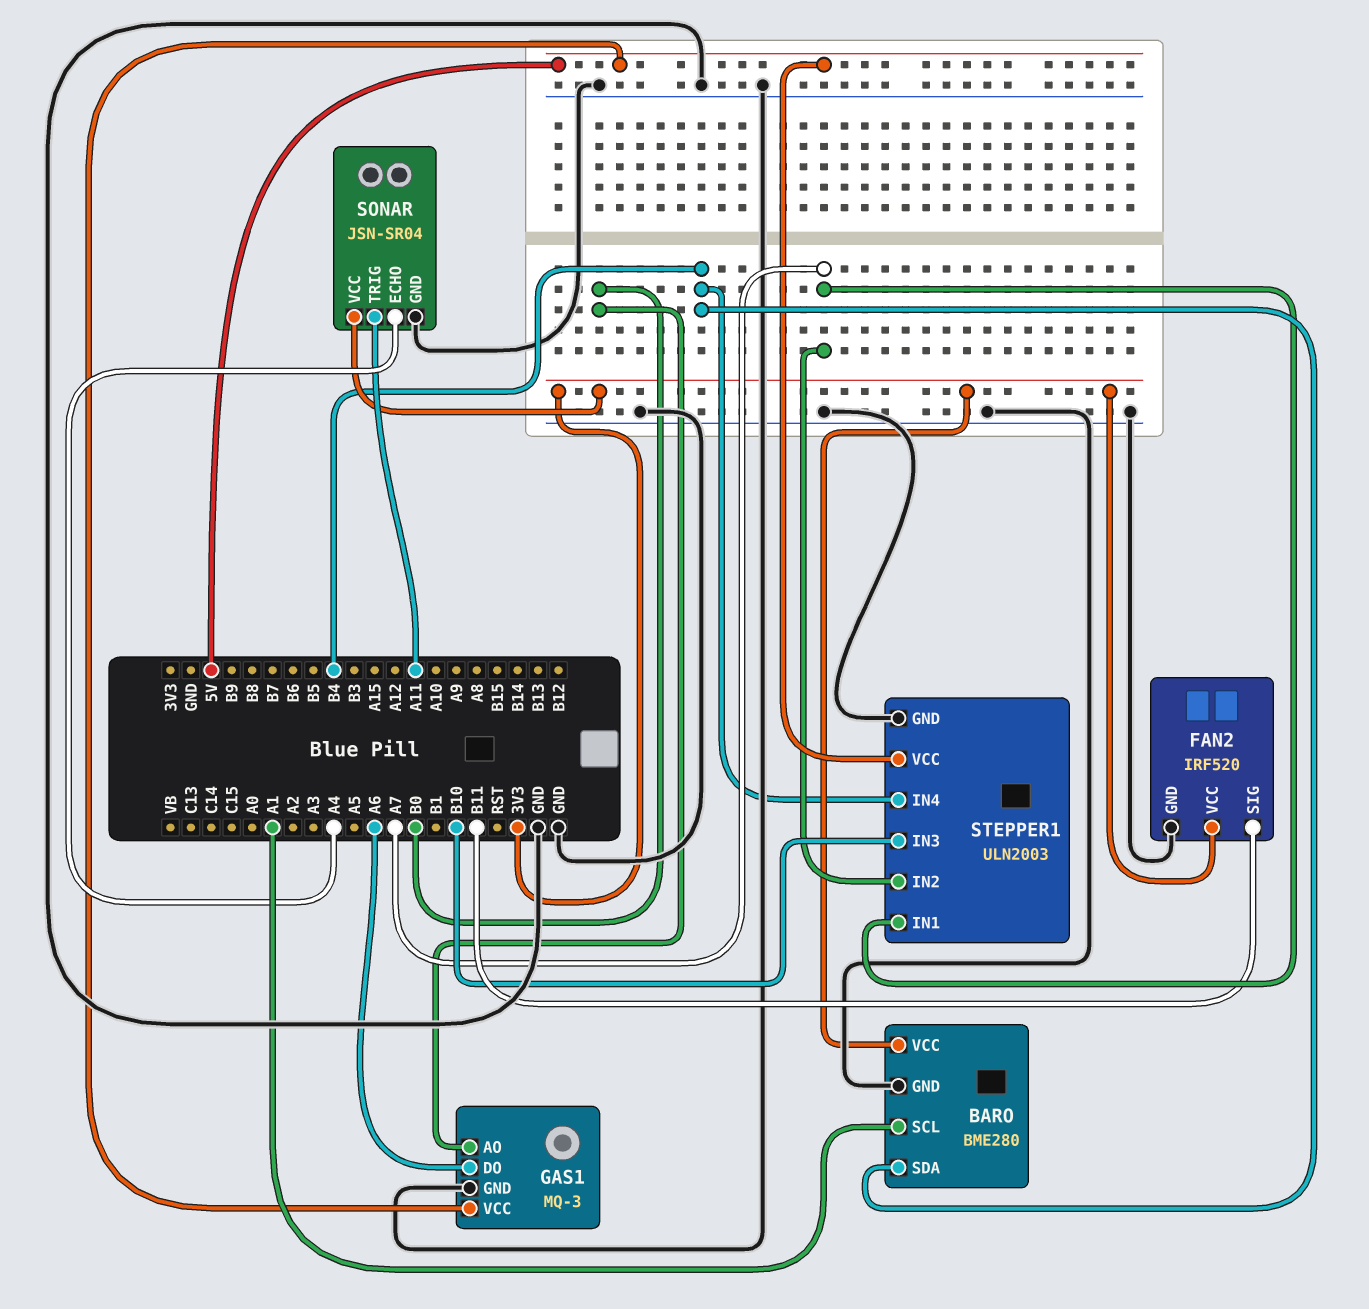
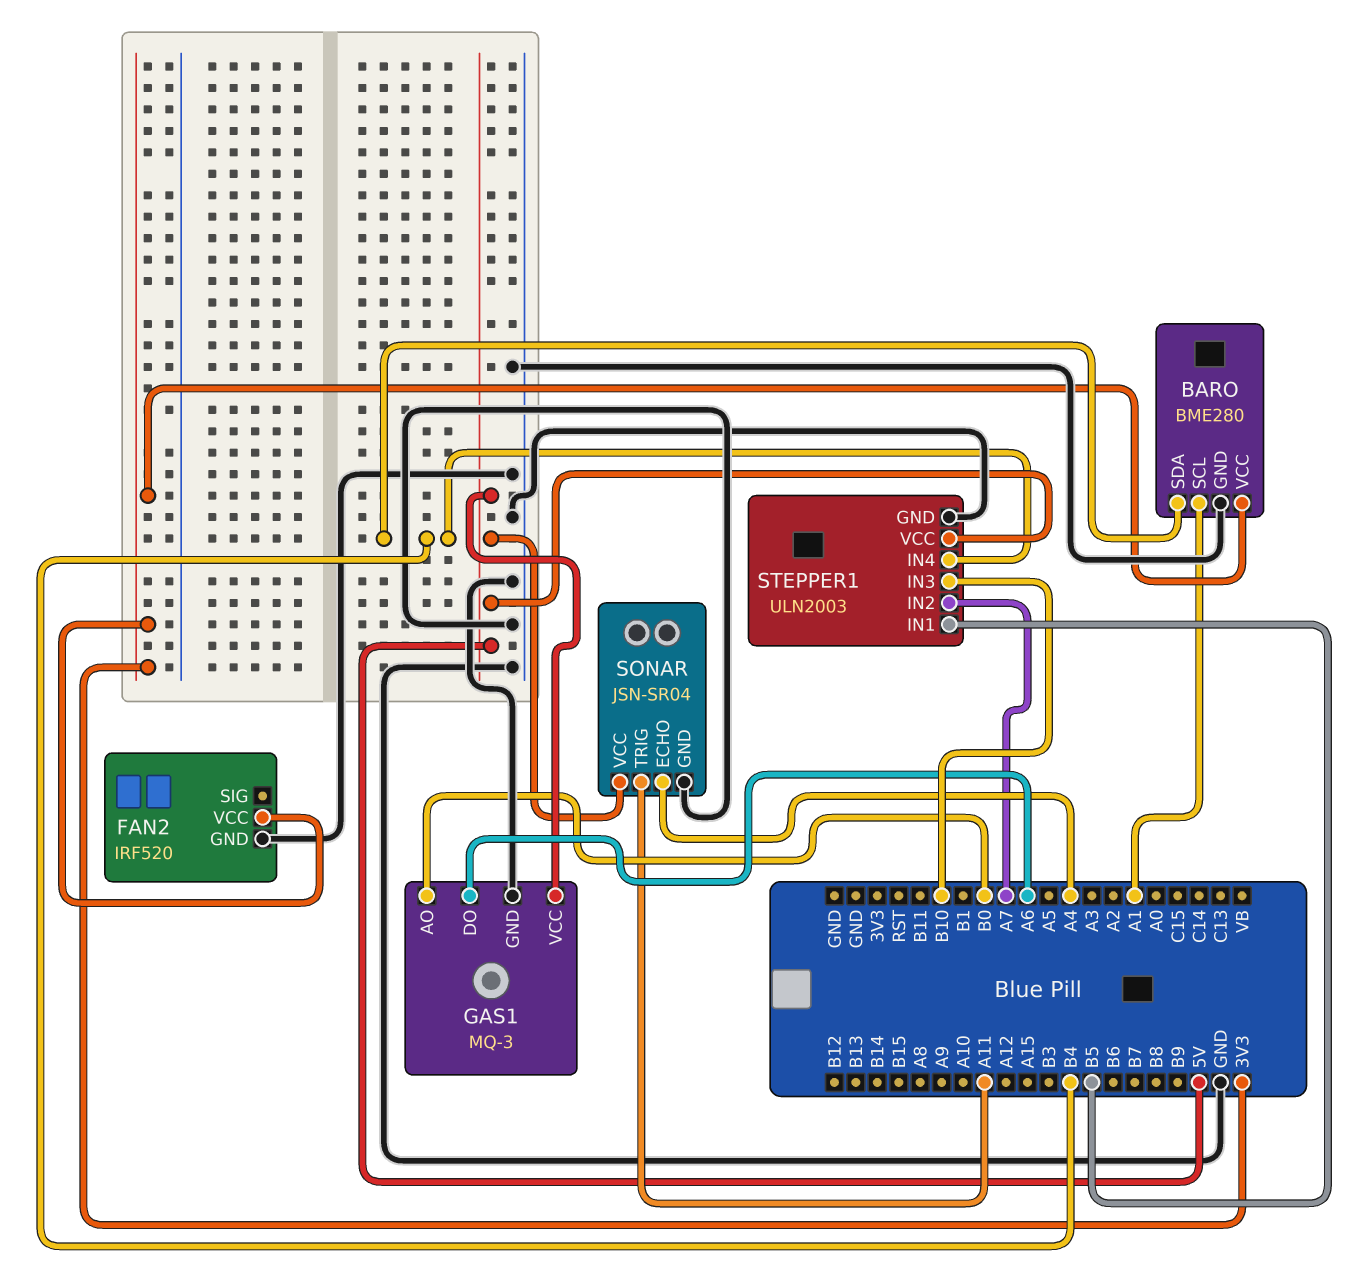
FAN2 pin SIG: B11 -> none
SONAR pin VCC: 3V3 -> 5V
STEPPER1 pin IN1: A7 -> B5

